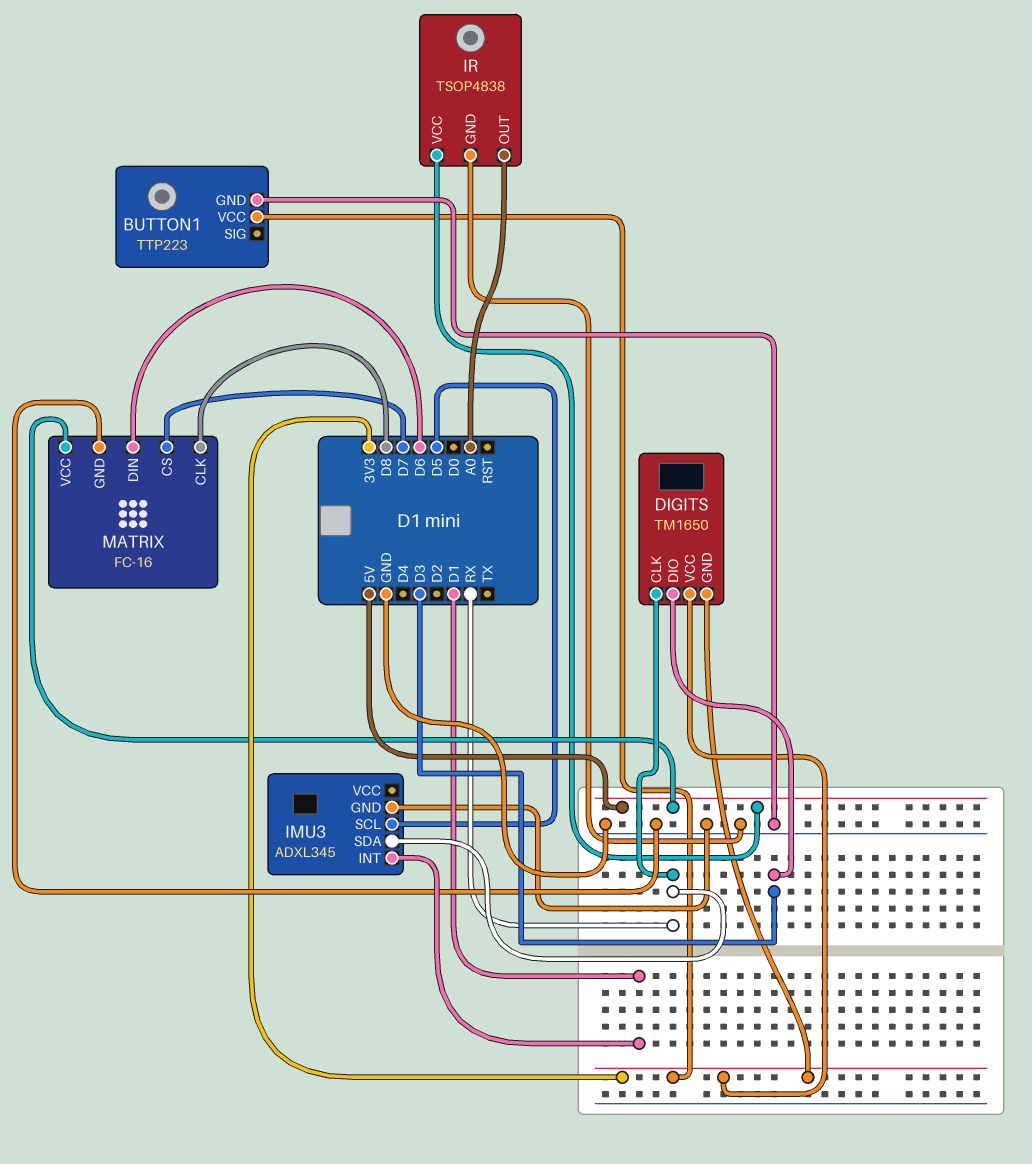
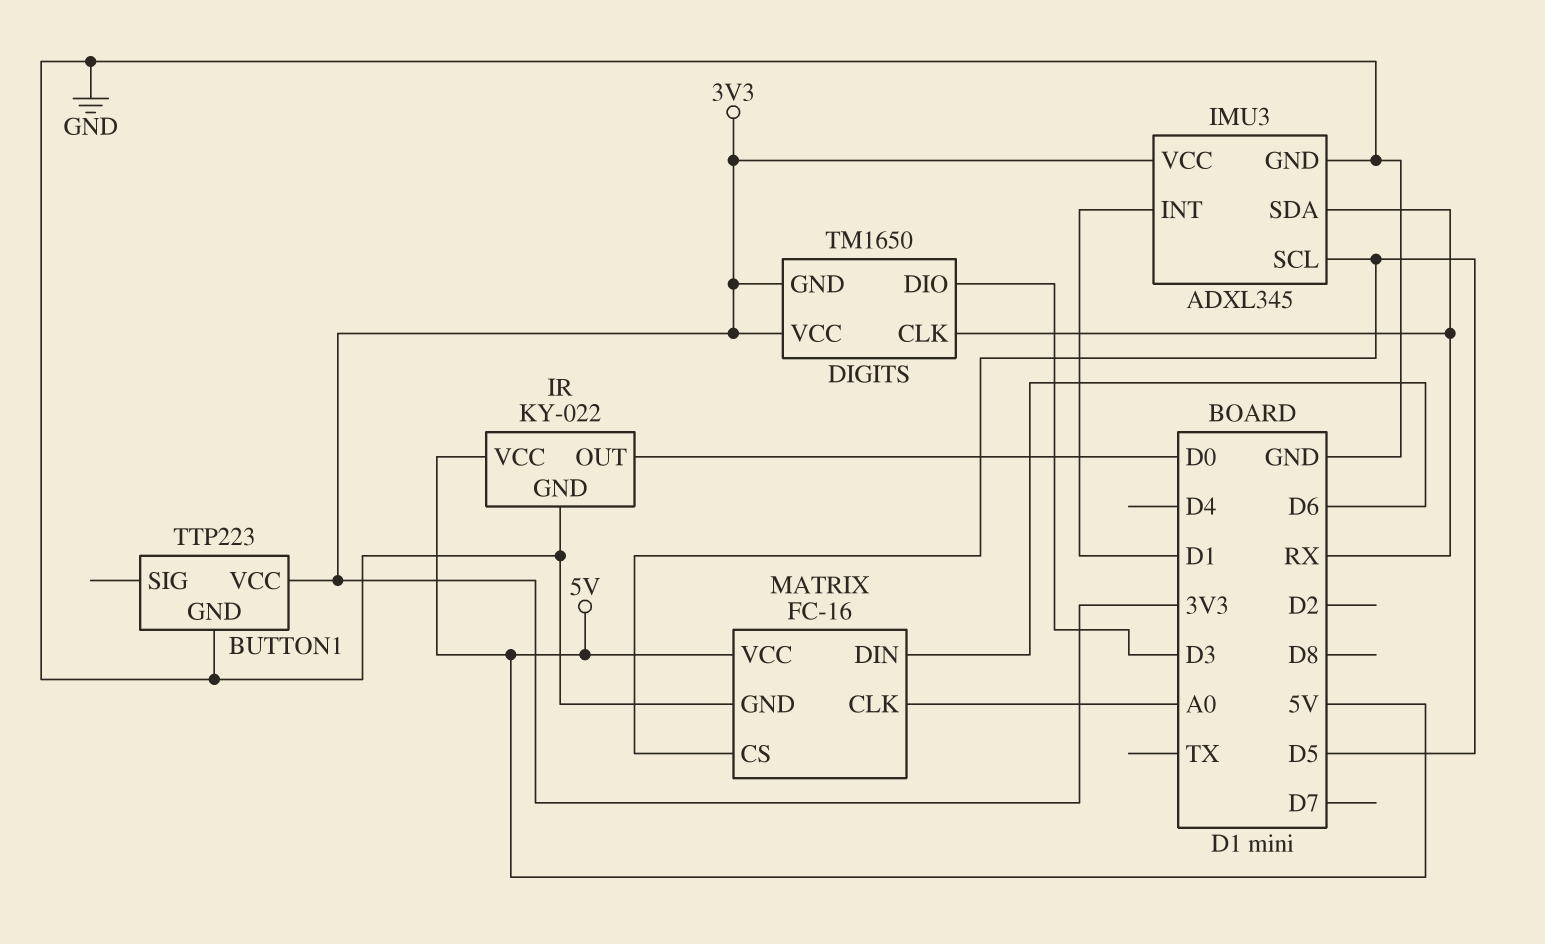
IMU3 pin VCC: none -> 3V3
IR: TSOP4838 -> KY-022
IR pin OUT: A0 -> D0
MATRIX pin CLK: D8 -> A0
MATRIX pin CS: D7 -> D5

